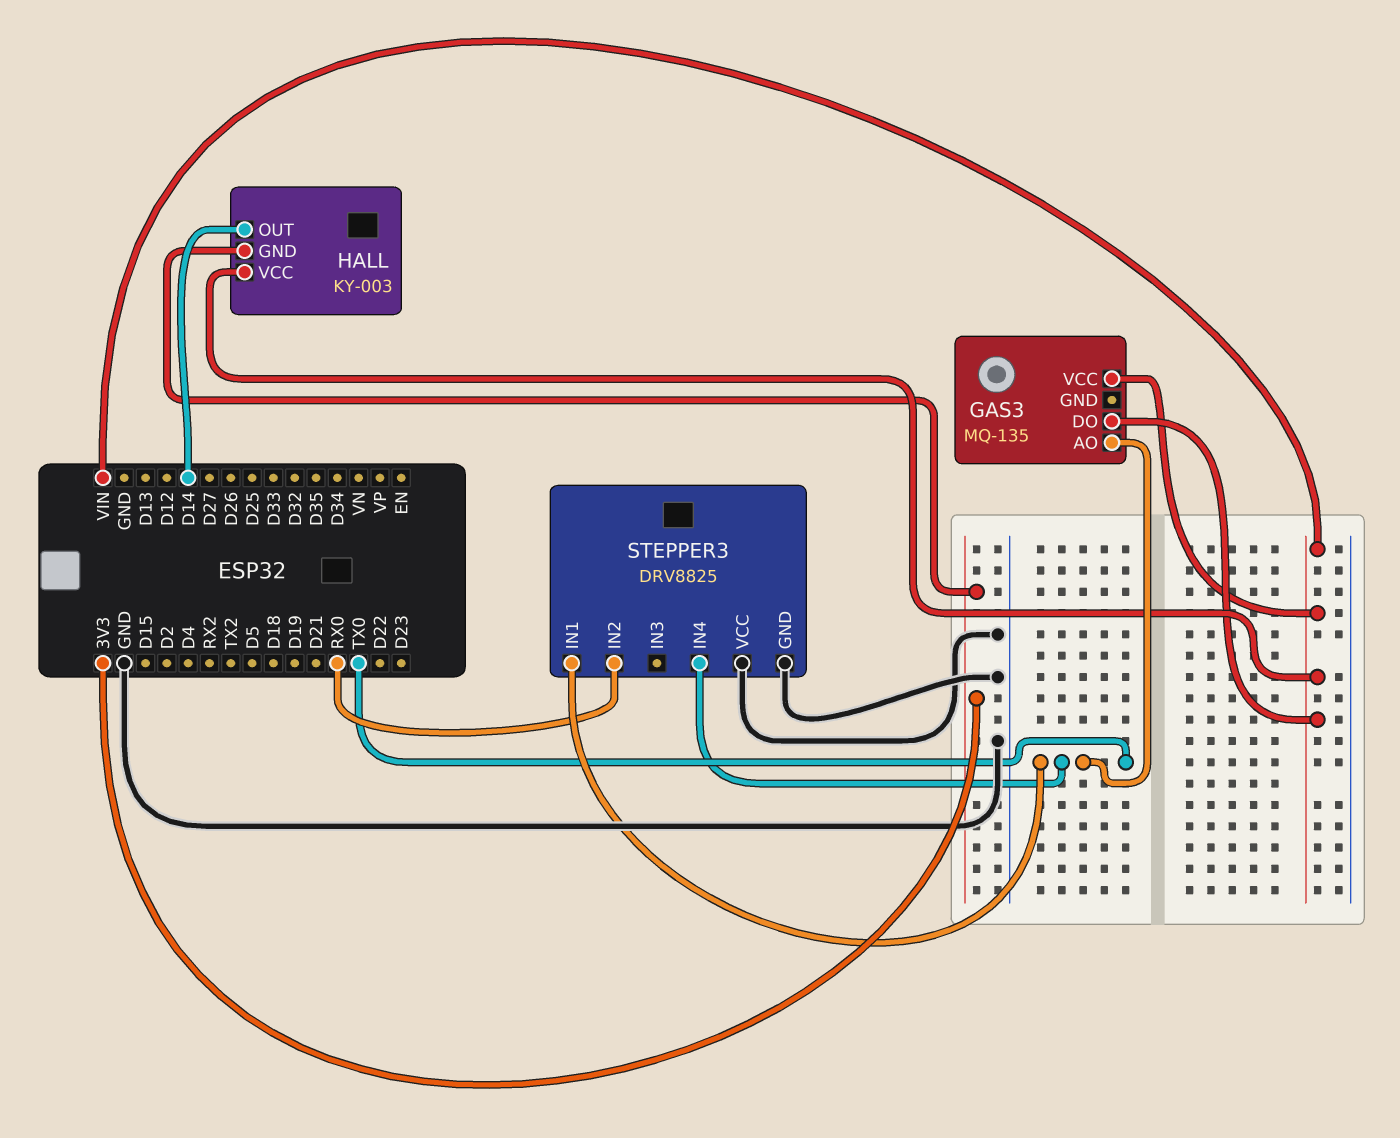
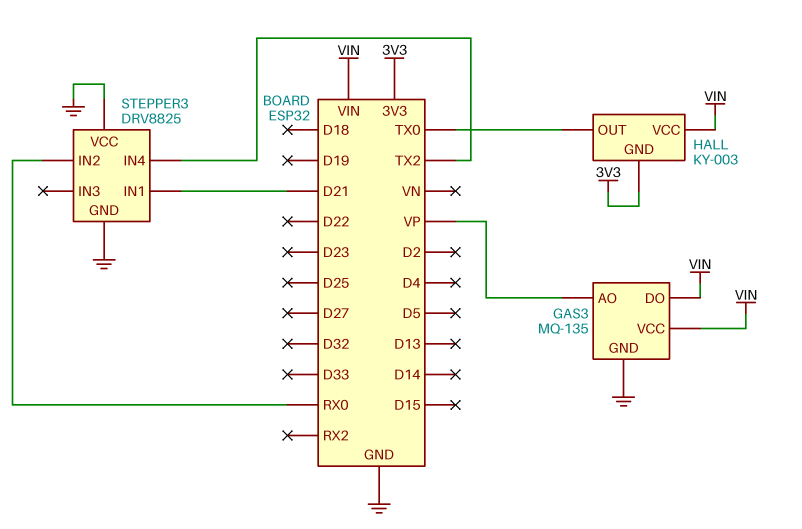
GAS3 pin AO: TX0 -> VP
GAS3 pin GND: none -> GND
HALL pin OUT: D14 -> TX0
STEPPER3 pin IN1: TX0 -> D21
STEPPER3 pin IN4: TX0 -> TX2

